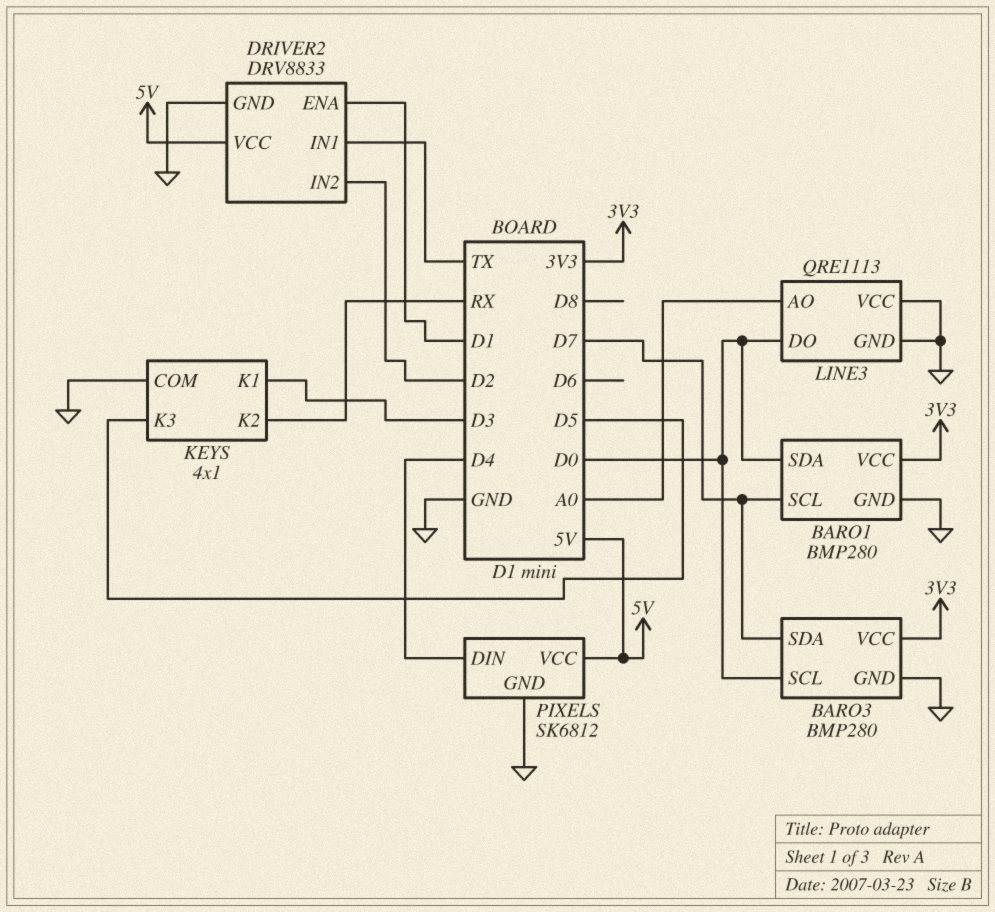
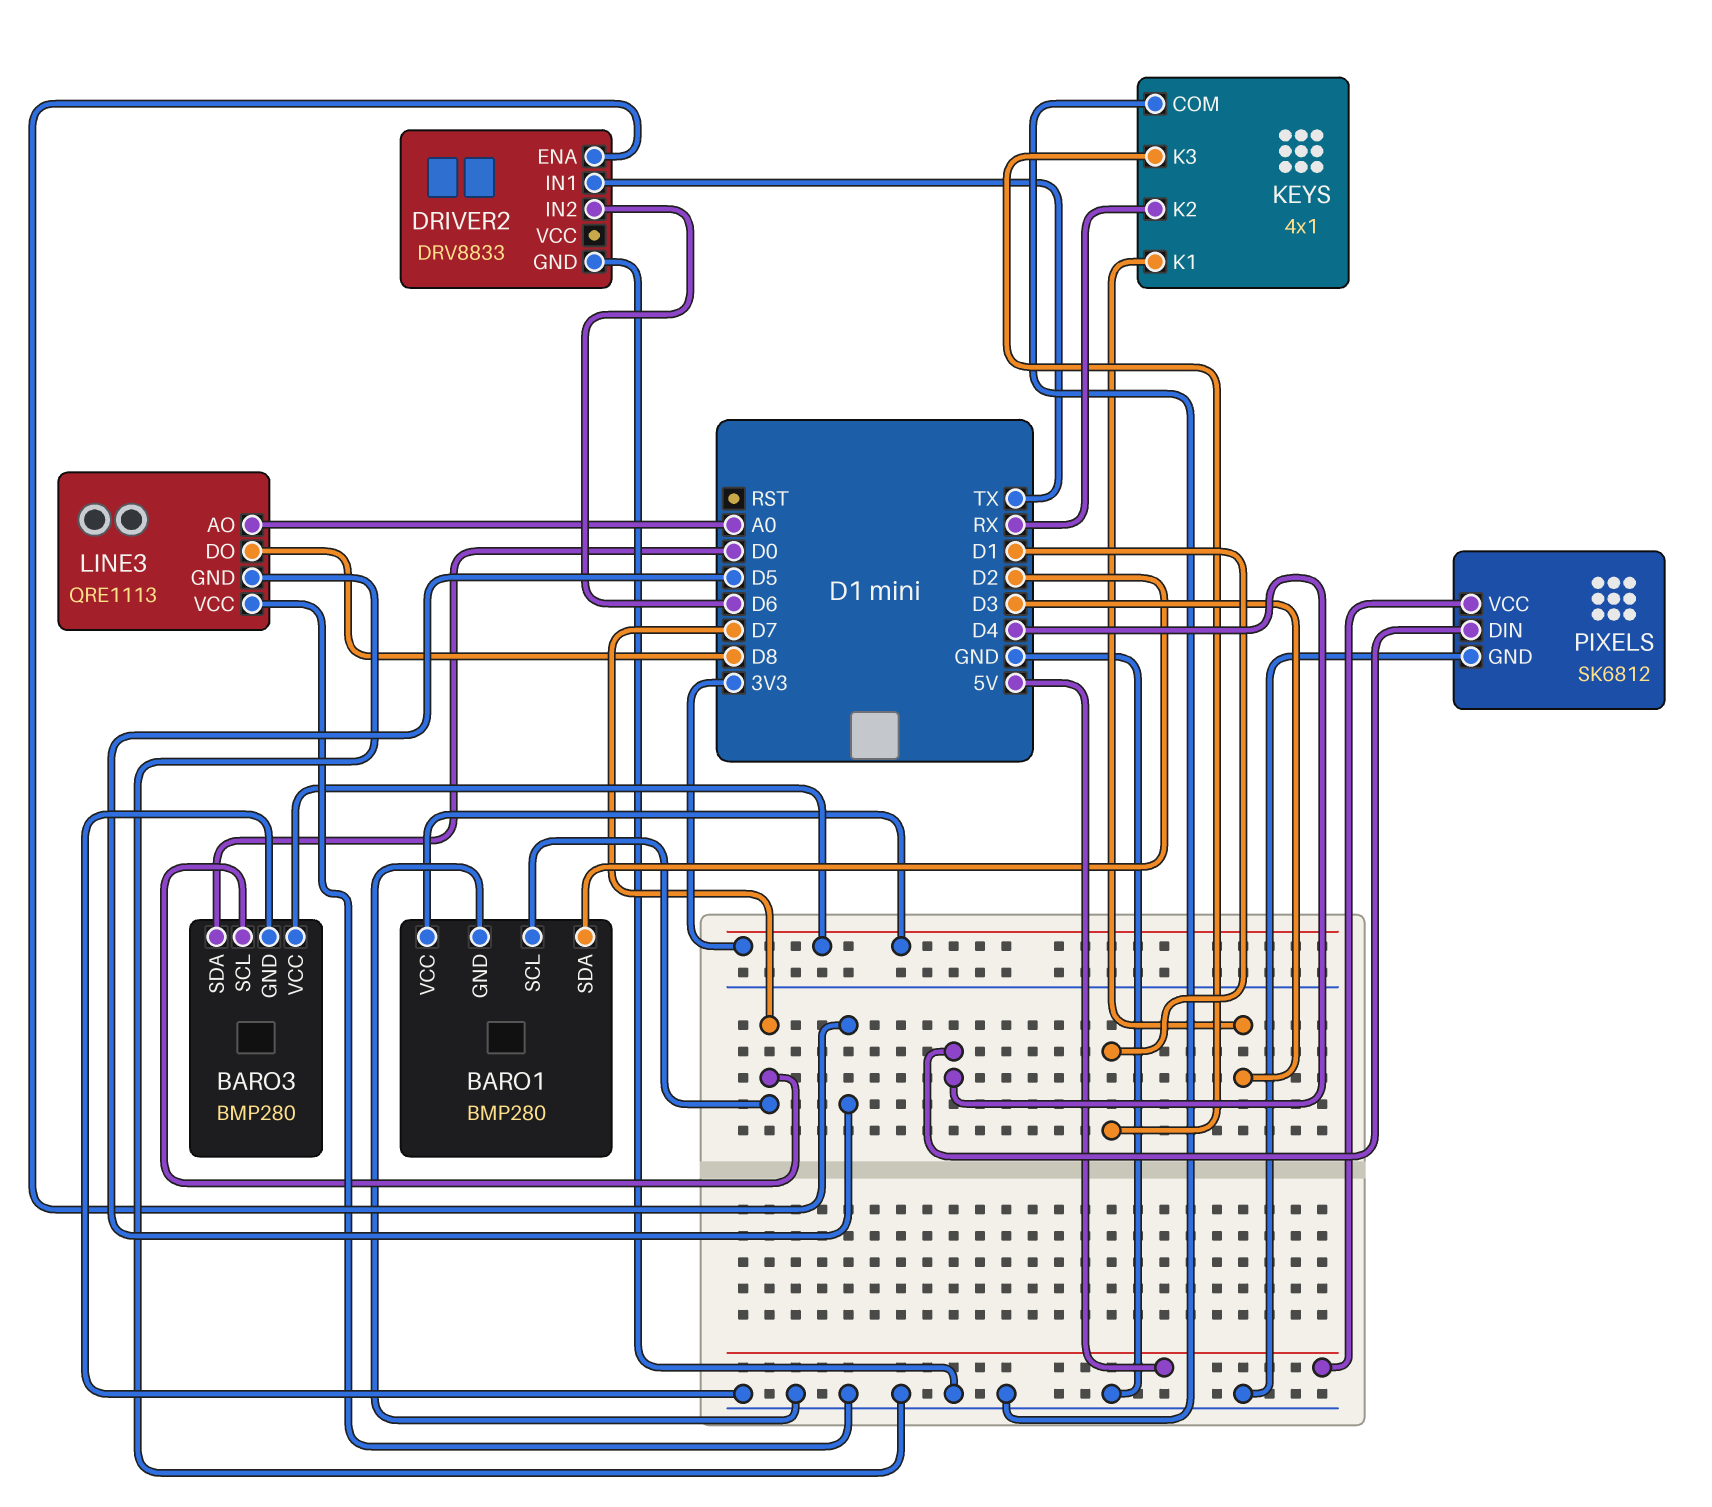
BARO1 pin SDA: D0 -> D2
BARO3 pin SCL: D0 -> D7
BARO3 pin SDA: D7 -> D0
DRIVER2 pin ENA: D1 -> D5
DRIVER2 pin IN2: D2 -> D6
DRIVER2 pin VCC: 5V -> none
KEYS pin K3: D5 -> D1
LINE3 pin DO: D0 -> D8

